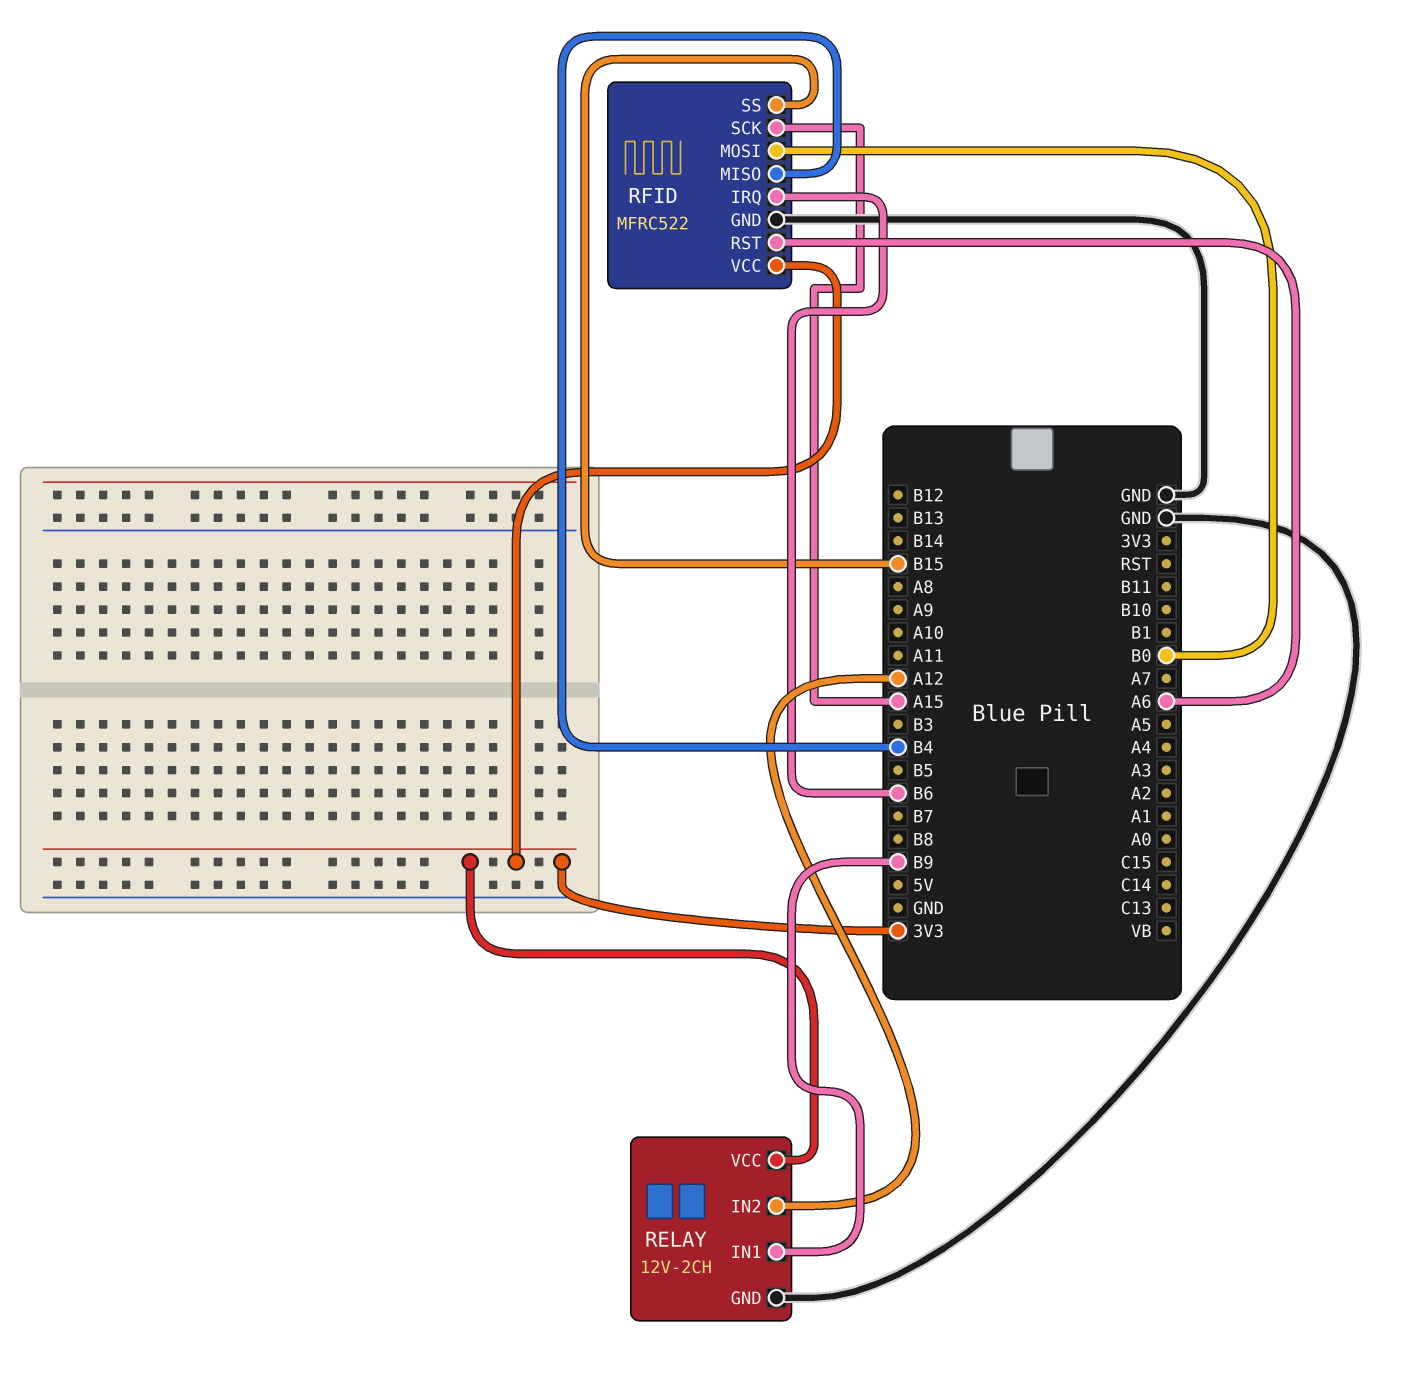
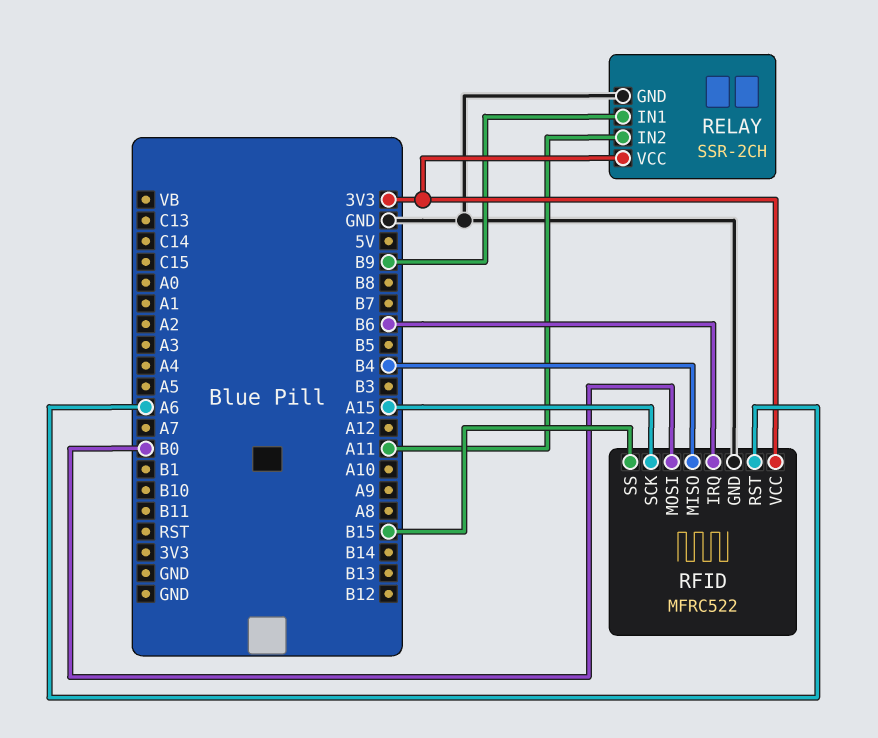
RELAY: 12V-2CH -> SSR-2CH
RELAY pin IN2: A12 -> A11

